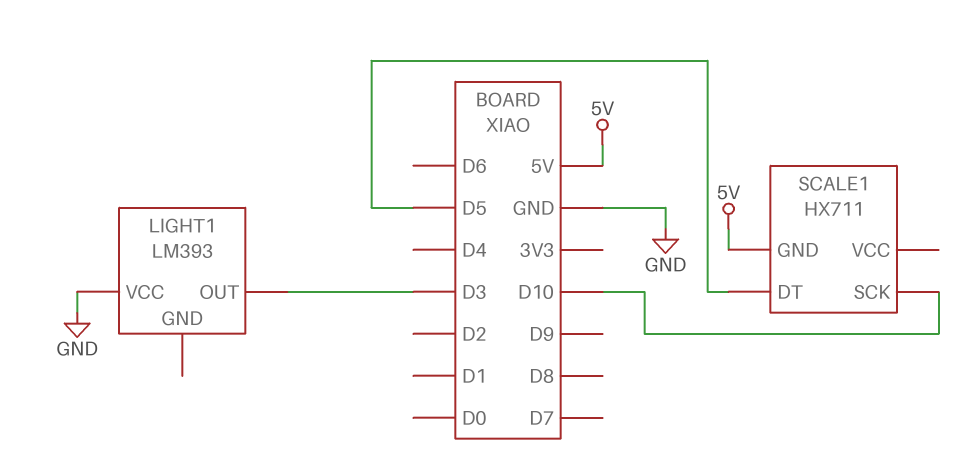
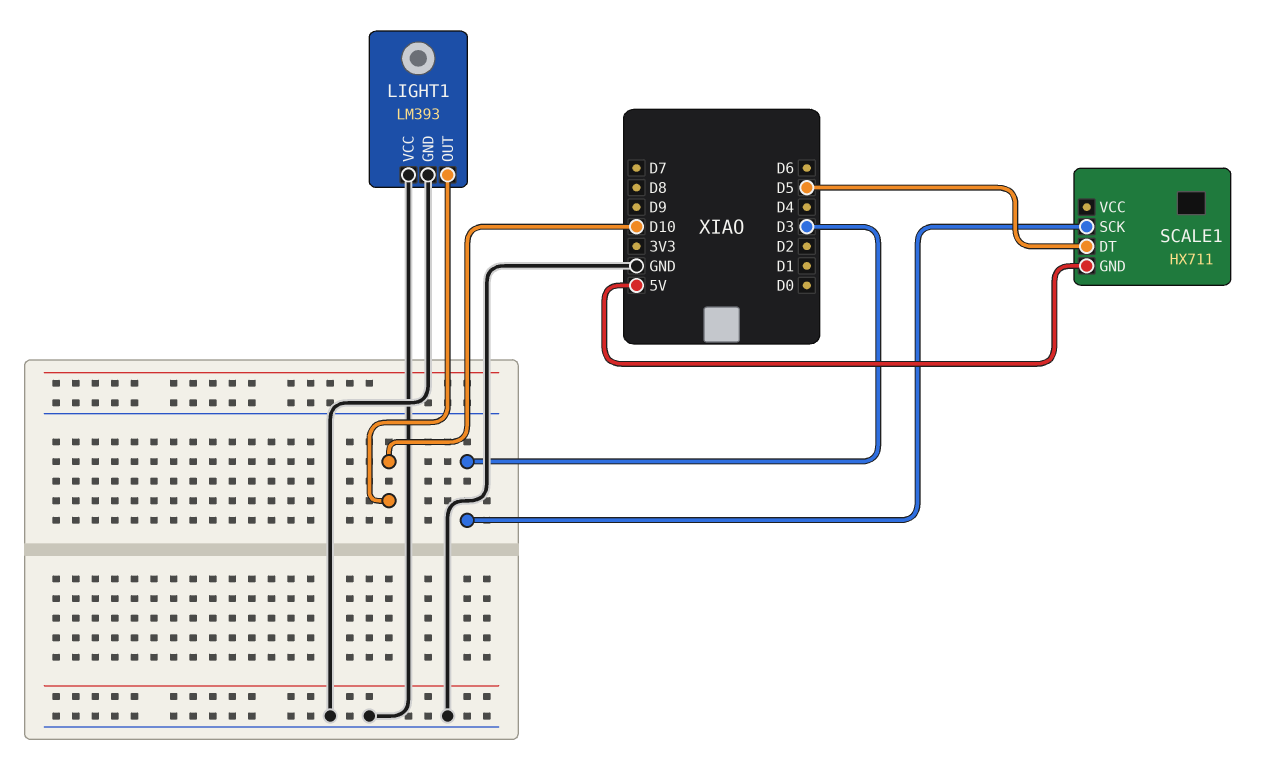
LIGHT1 pin GND: none -> GND
LIGHT1 pin OUT: D3 -> D10
SCALE1 pin SCK: D10 -> D3

